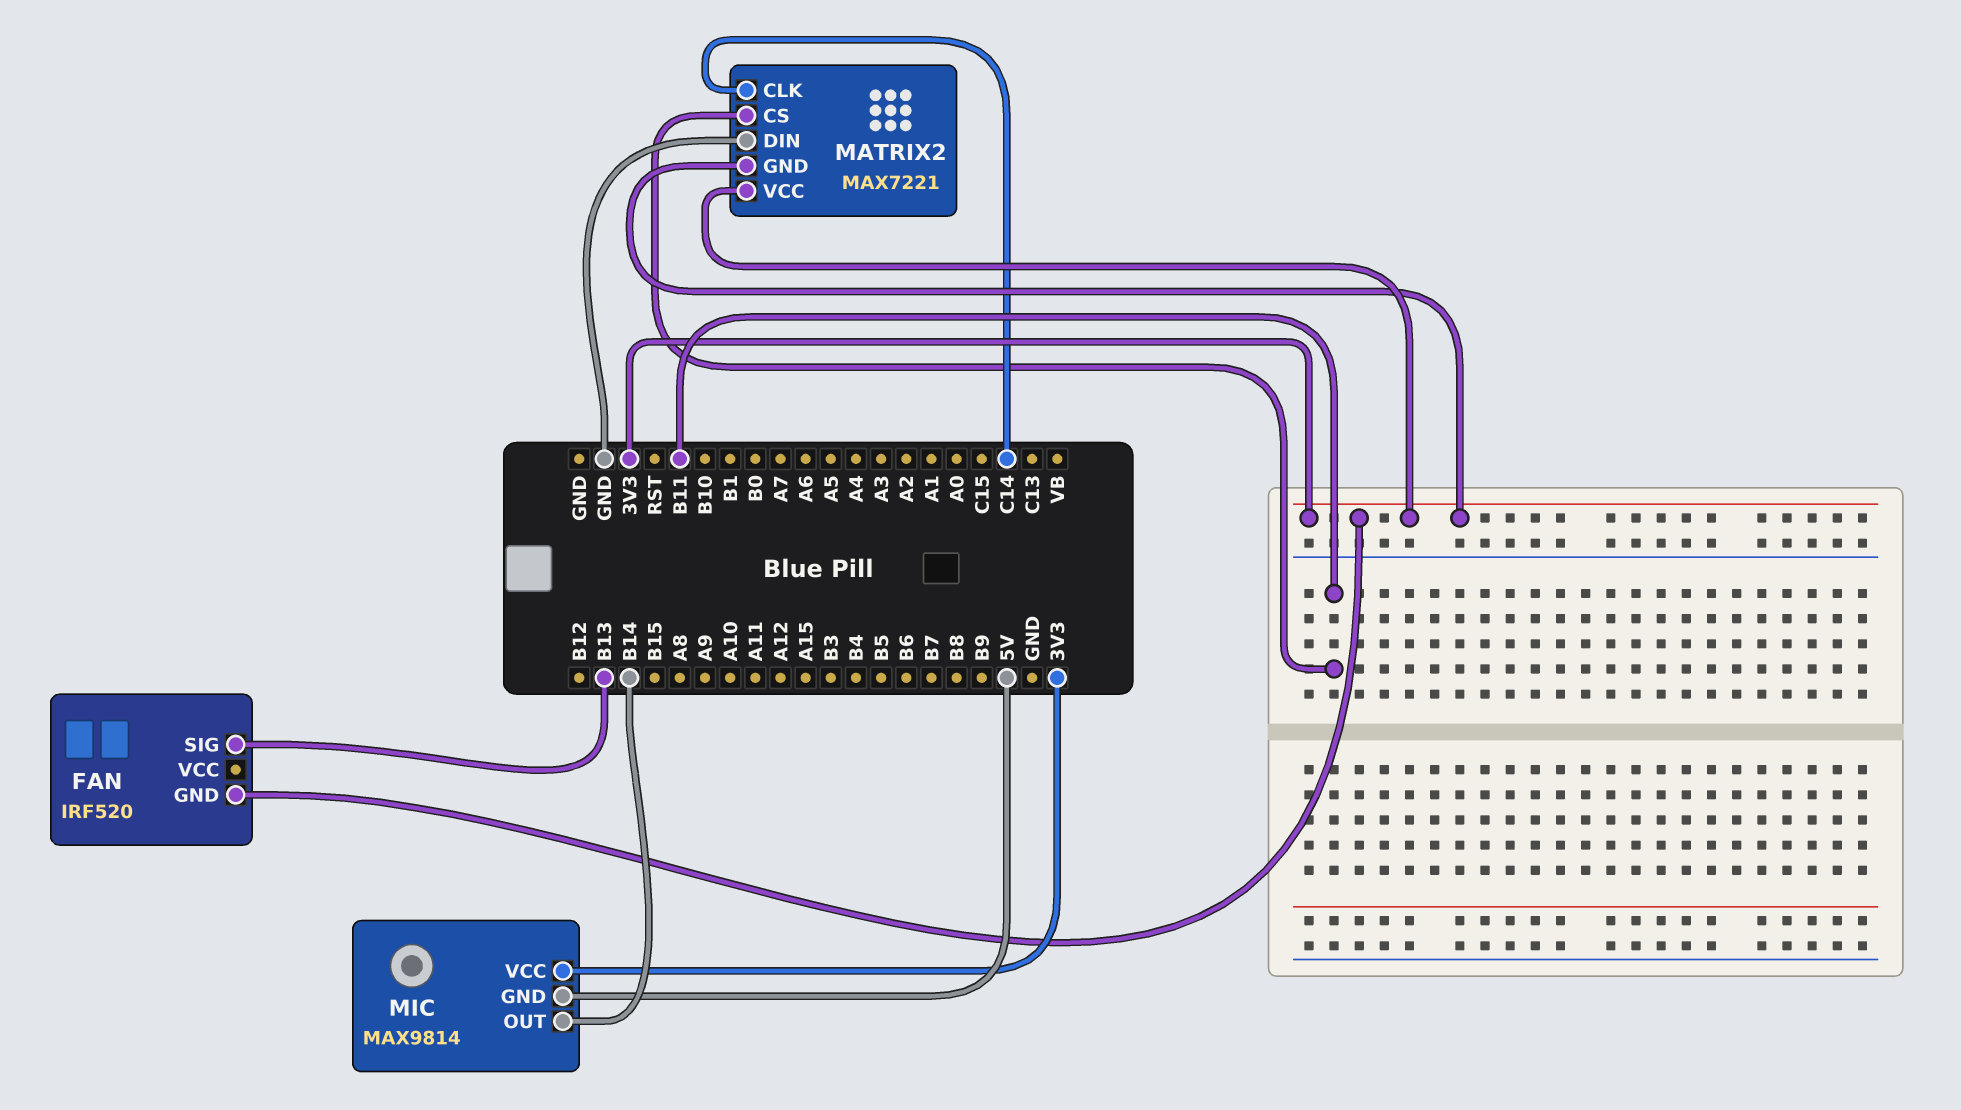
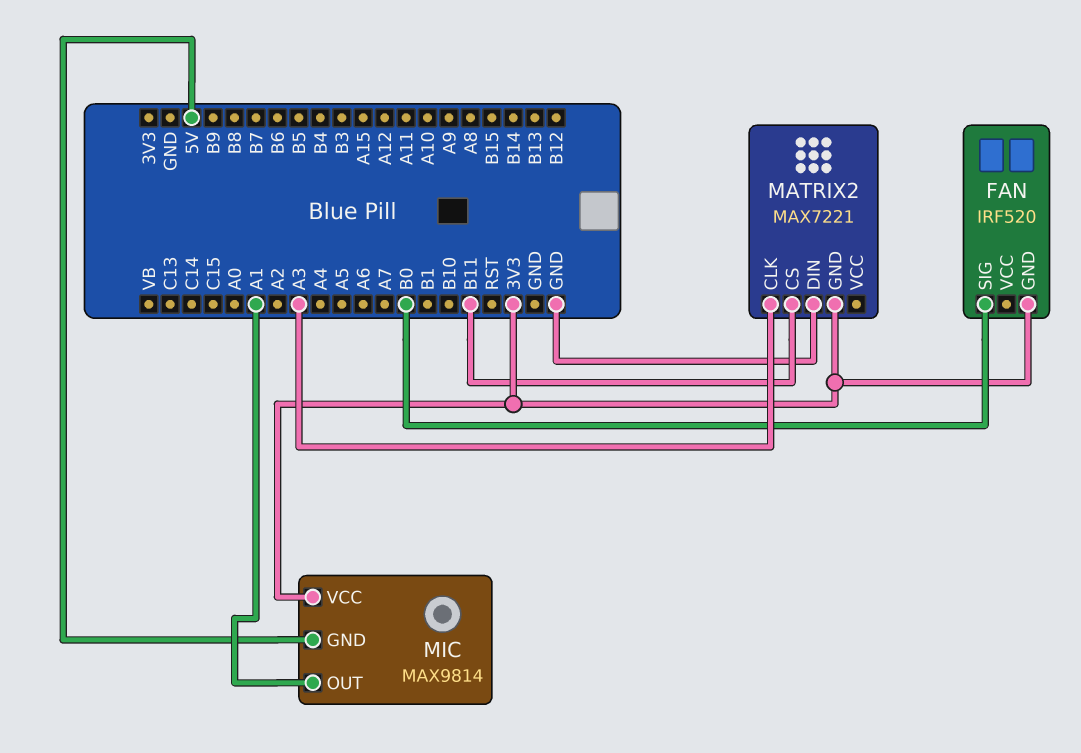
FAN pin SIG: B13 -> B0
MATRIX2 pin CLK: C14 -> A3
MATRIX2 pin VCC: 3V3 -> none
MIC pin OUT: B14 -> A1

